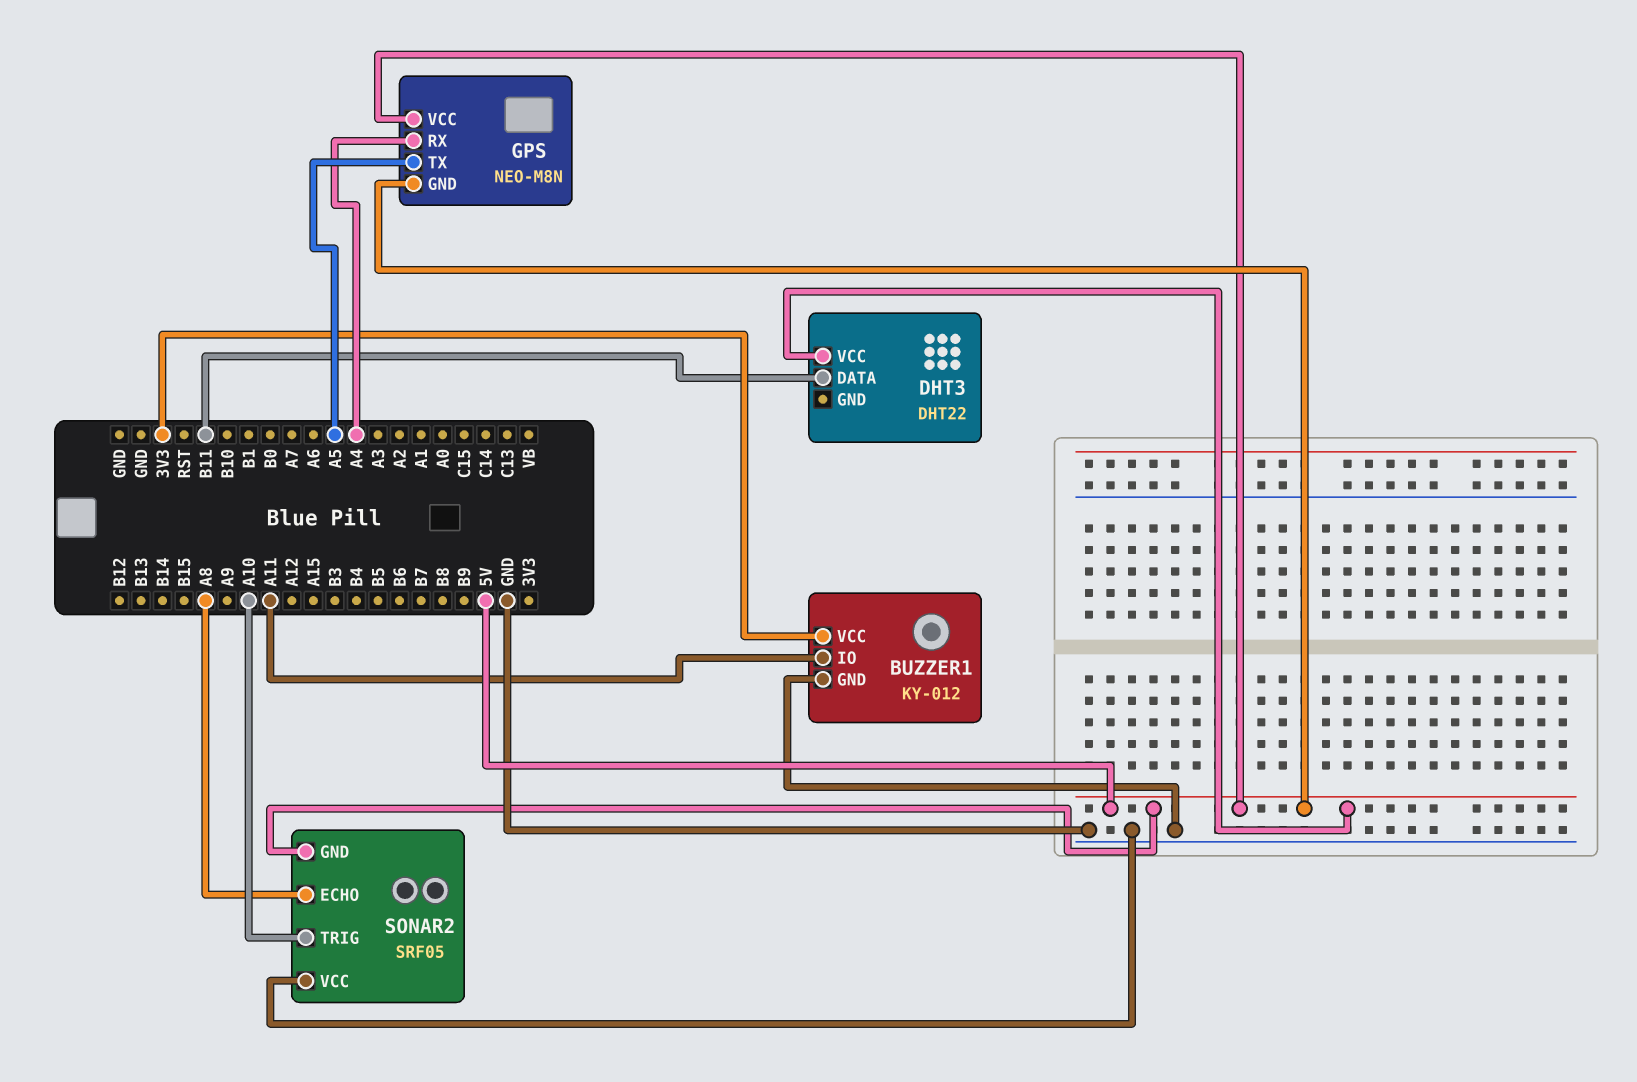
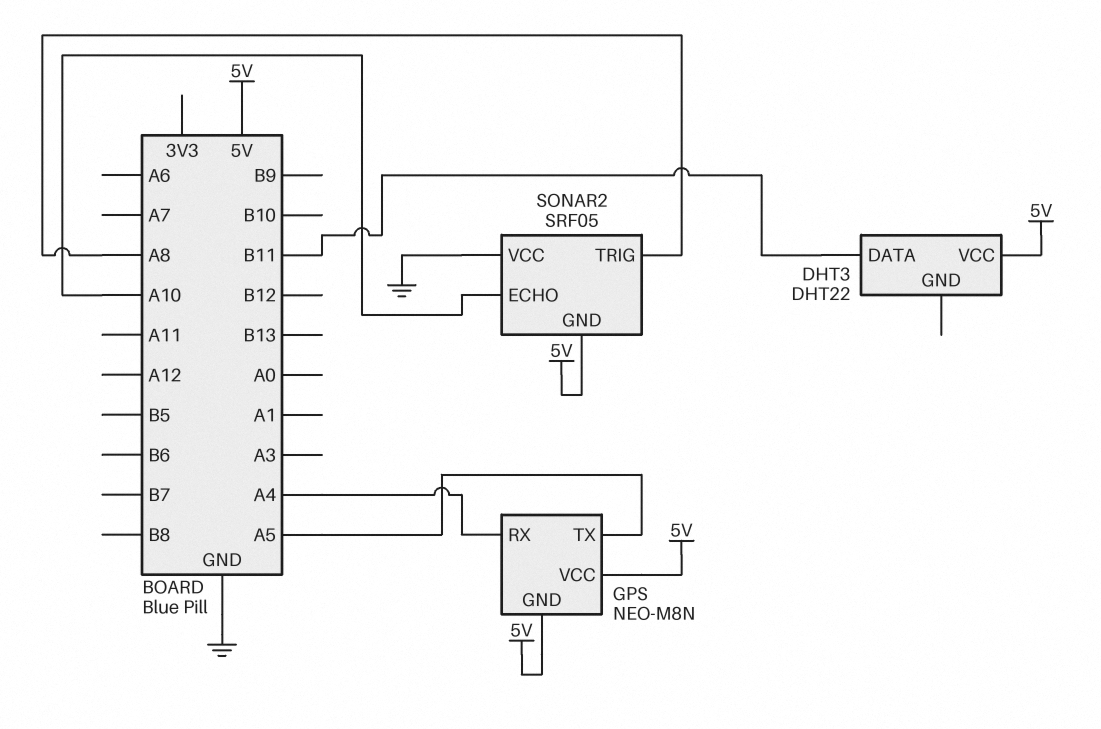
BUZZER1: KY-012 -> none
BUZZER1 pin GND: GND -> none
BUZZER1 pin IO: A11 -> none
BUZZER1 pin VCC: 3V3 -> none
SONAR2 pin ECHO: A8 -> A10
SONAR2 pin TRIG: A10 -> A8

